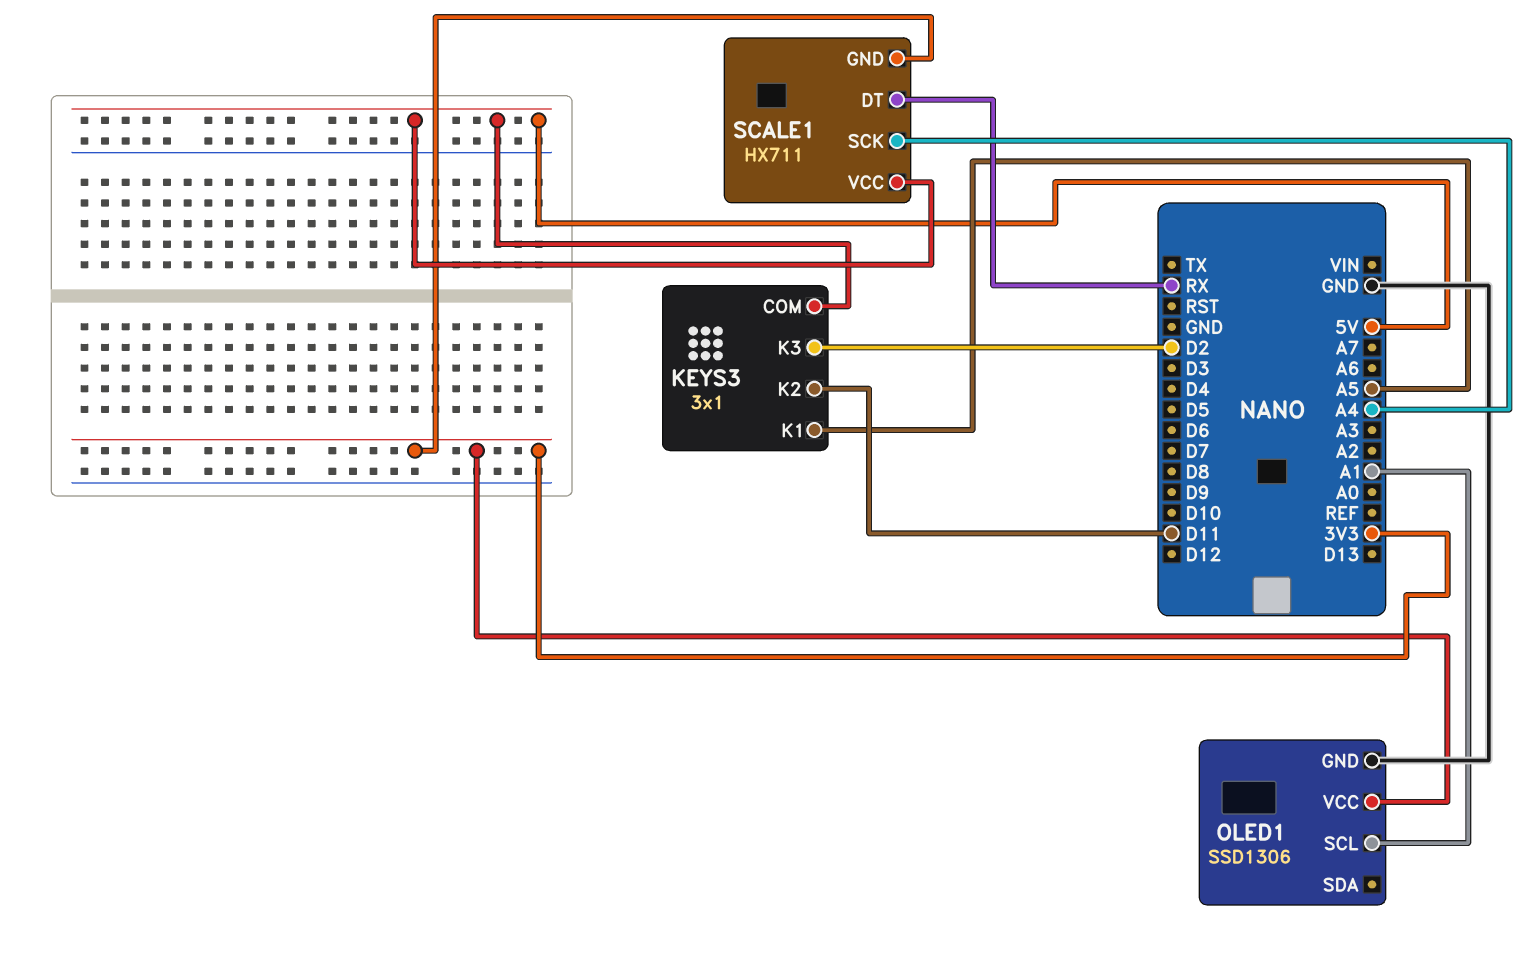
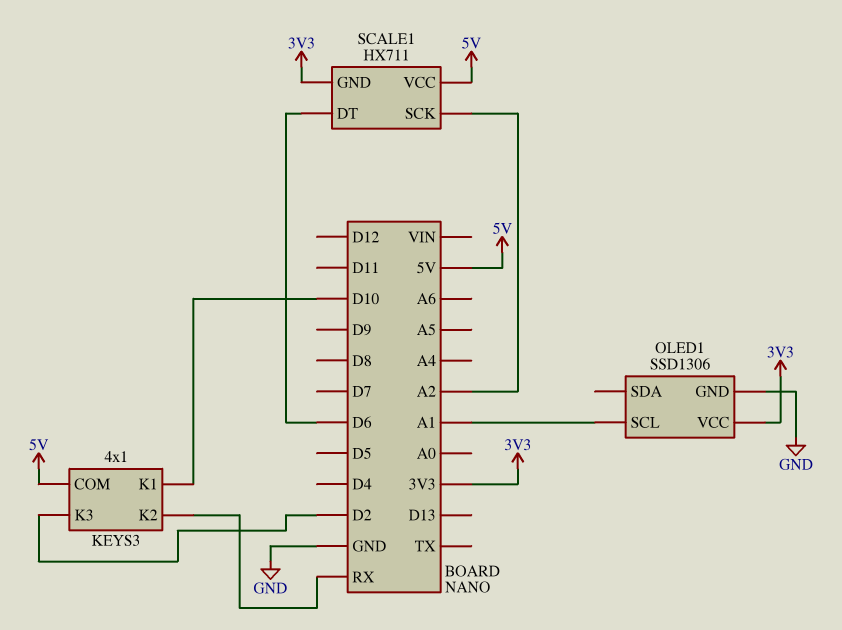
KEYS3: 3x1 -> 4x1
KEYS3 pin K1: A5 -> D10
KEYS3 pin K2: D11 -> RX
SCALE1 pin DT: RX -> D6
SCALE1 pin SCK: A4 -> A2

